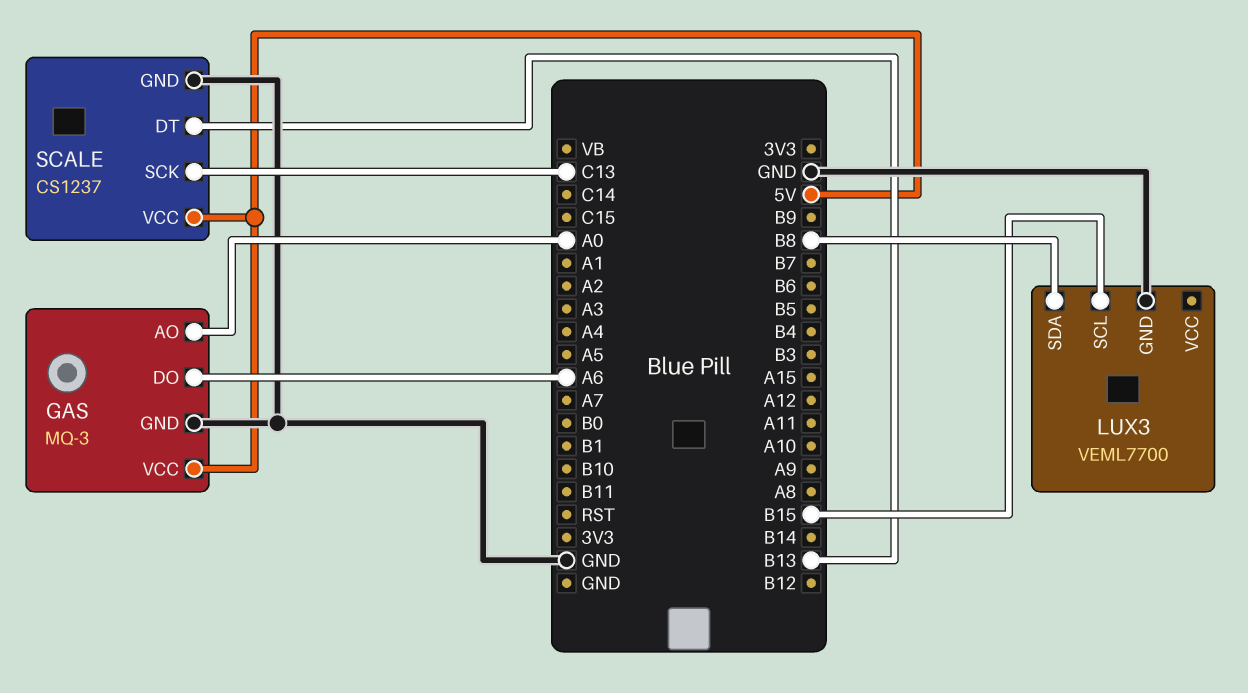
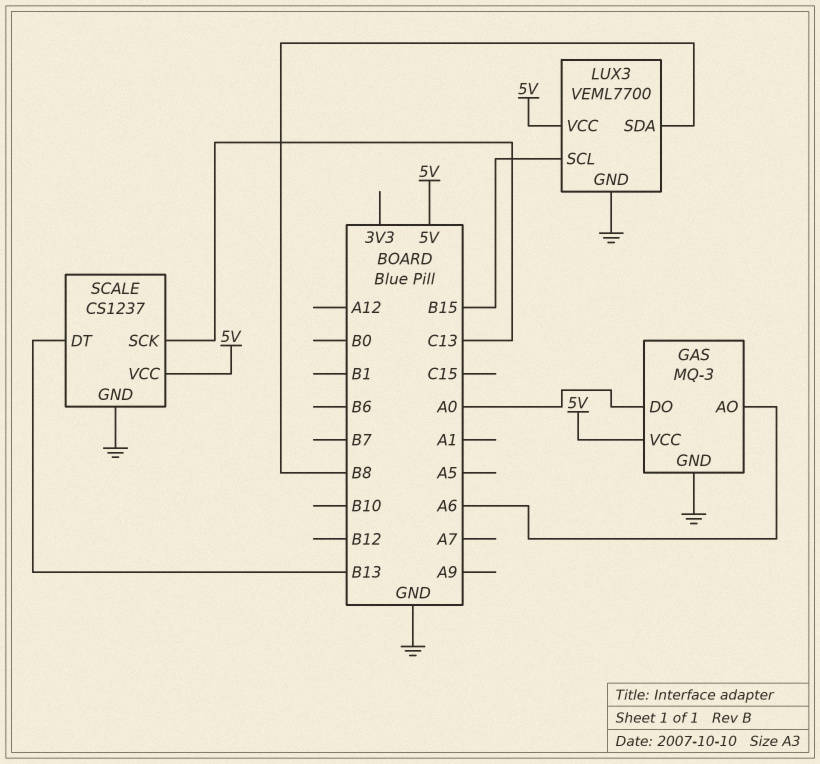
GAS pin AO: A0 -> A6
GAS pin DO: A6 -> A0
LUX3 pin VCC: none -> 5V

